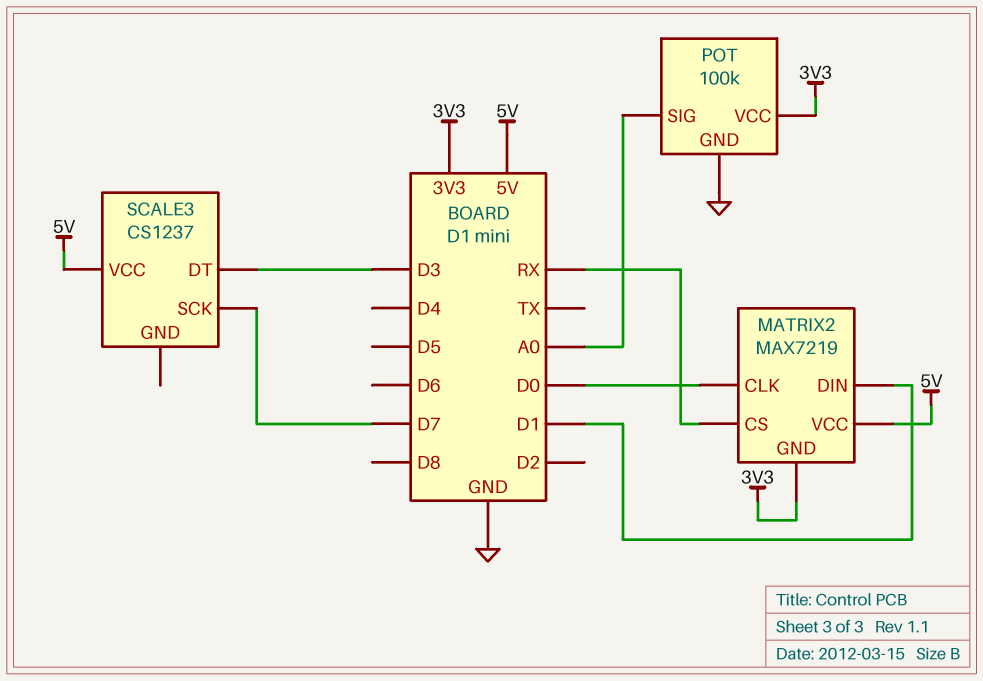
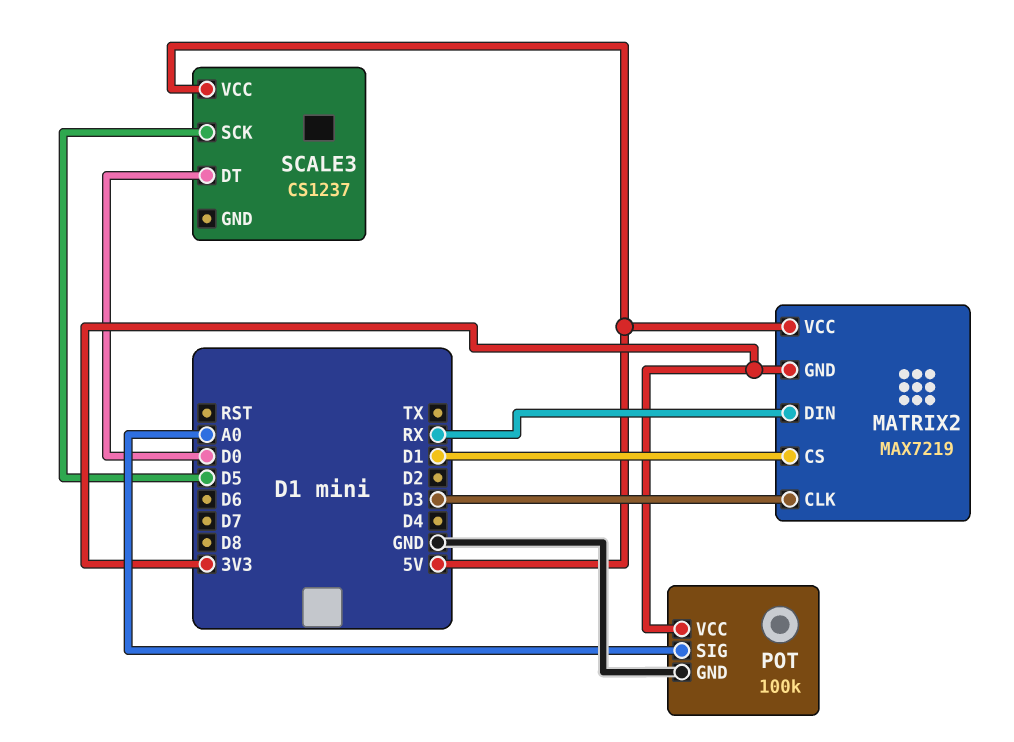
MATRIX2 pin CLK: D0 -> D3
MATRIX2 pin CS: RX -> D1
MATRIX2 pin DIN: D1 -> RX
SCALE3 pin DT: D3 -> D0
SCALE3 pin SCK: D7 -> D5

